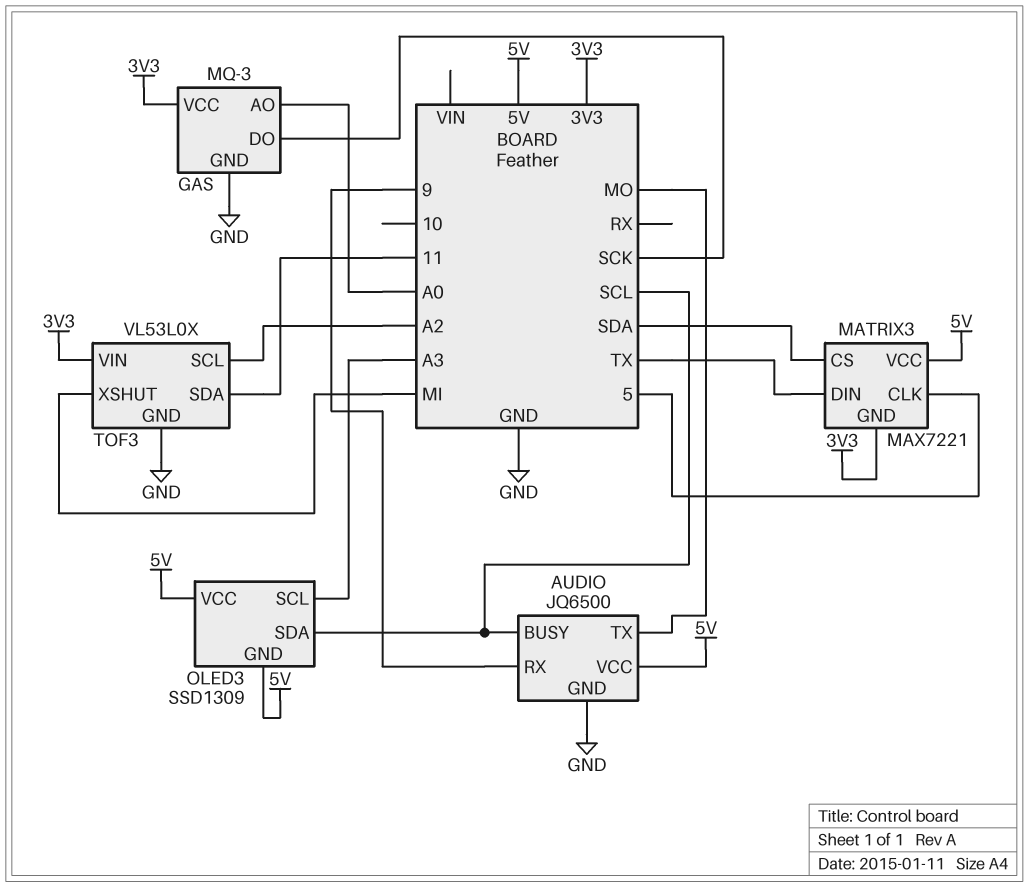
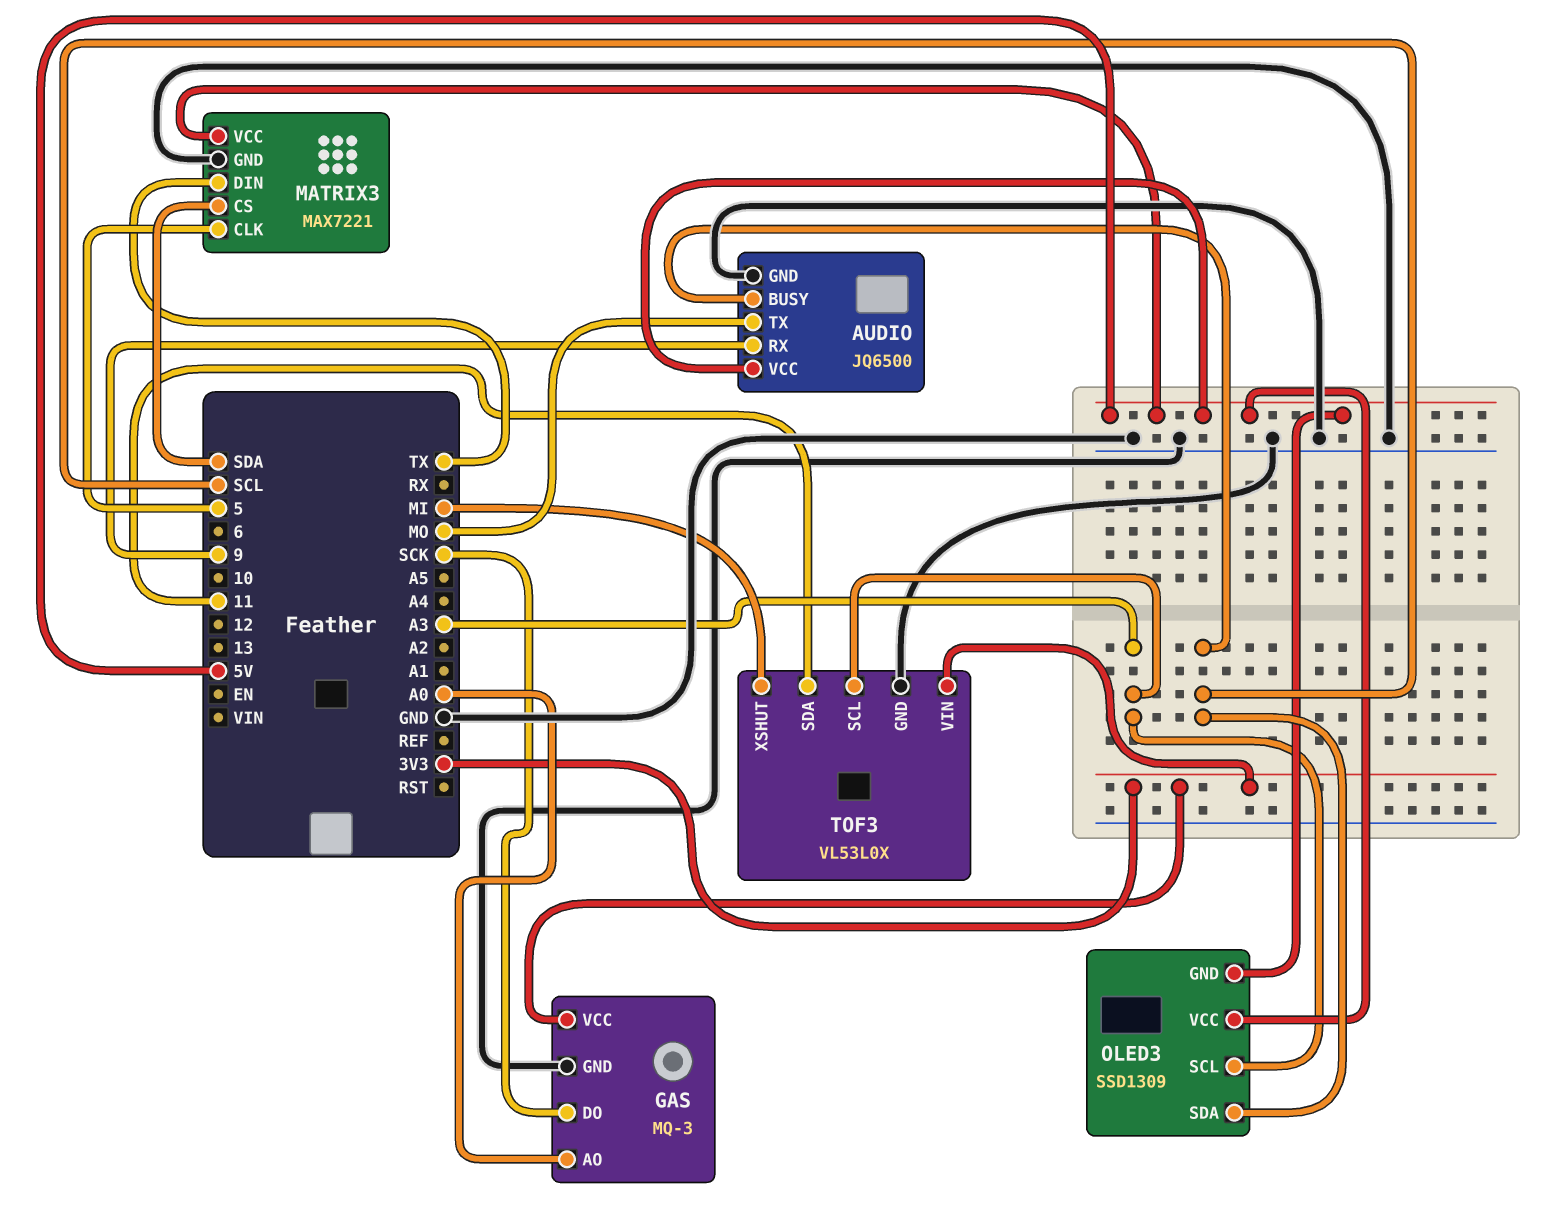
MATRIX3 pin GND: 3V3 -> GND
TOF3 pin SCL: A2 -> A3

